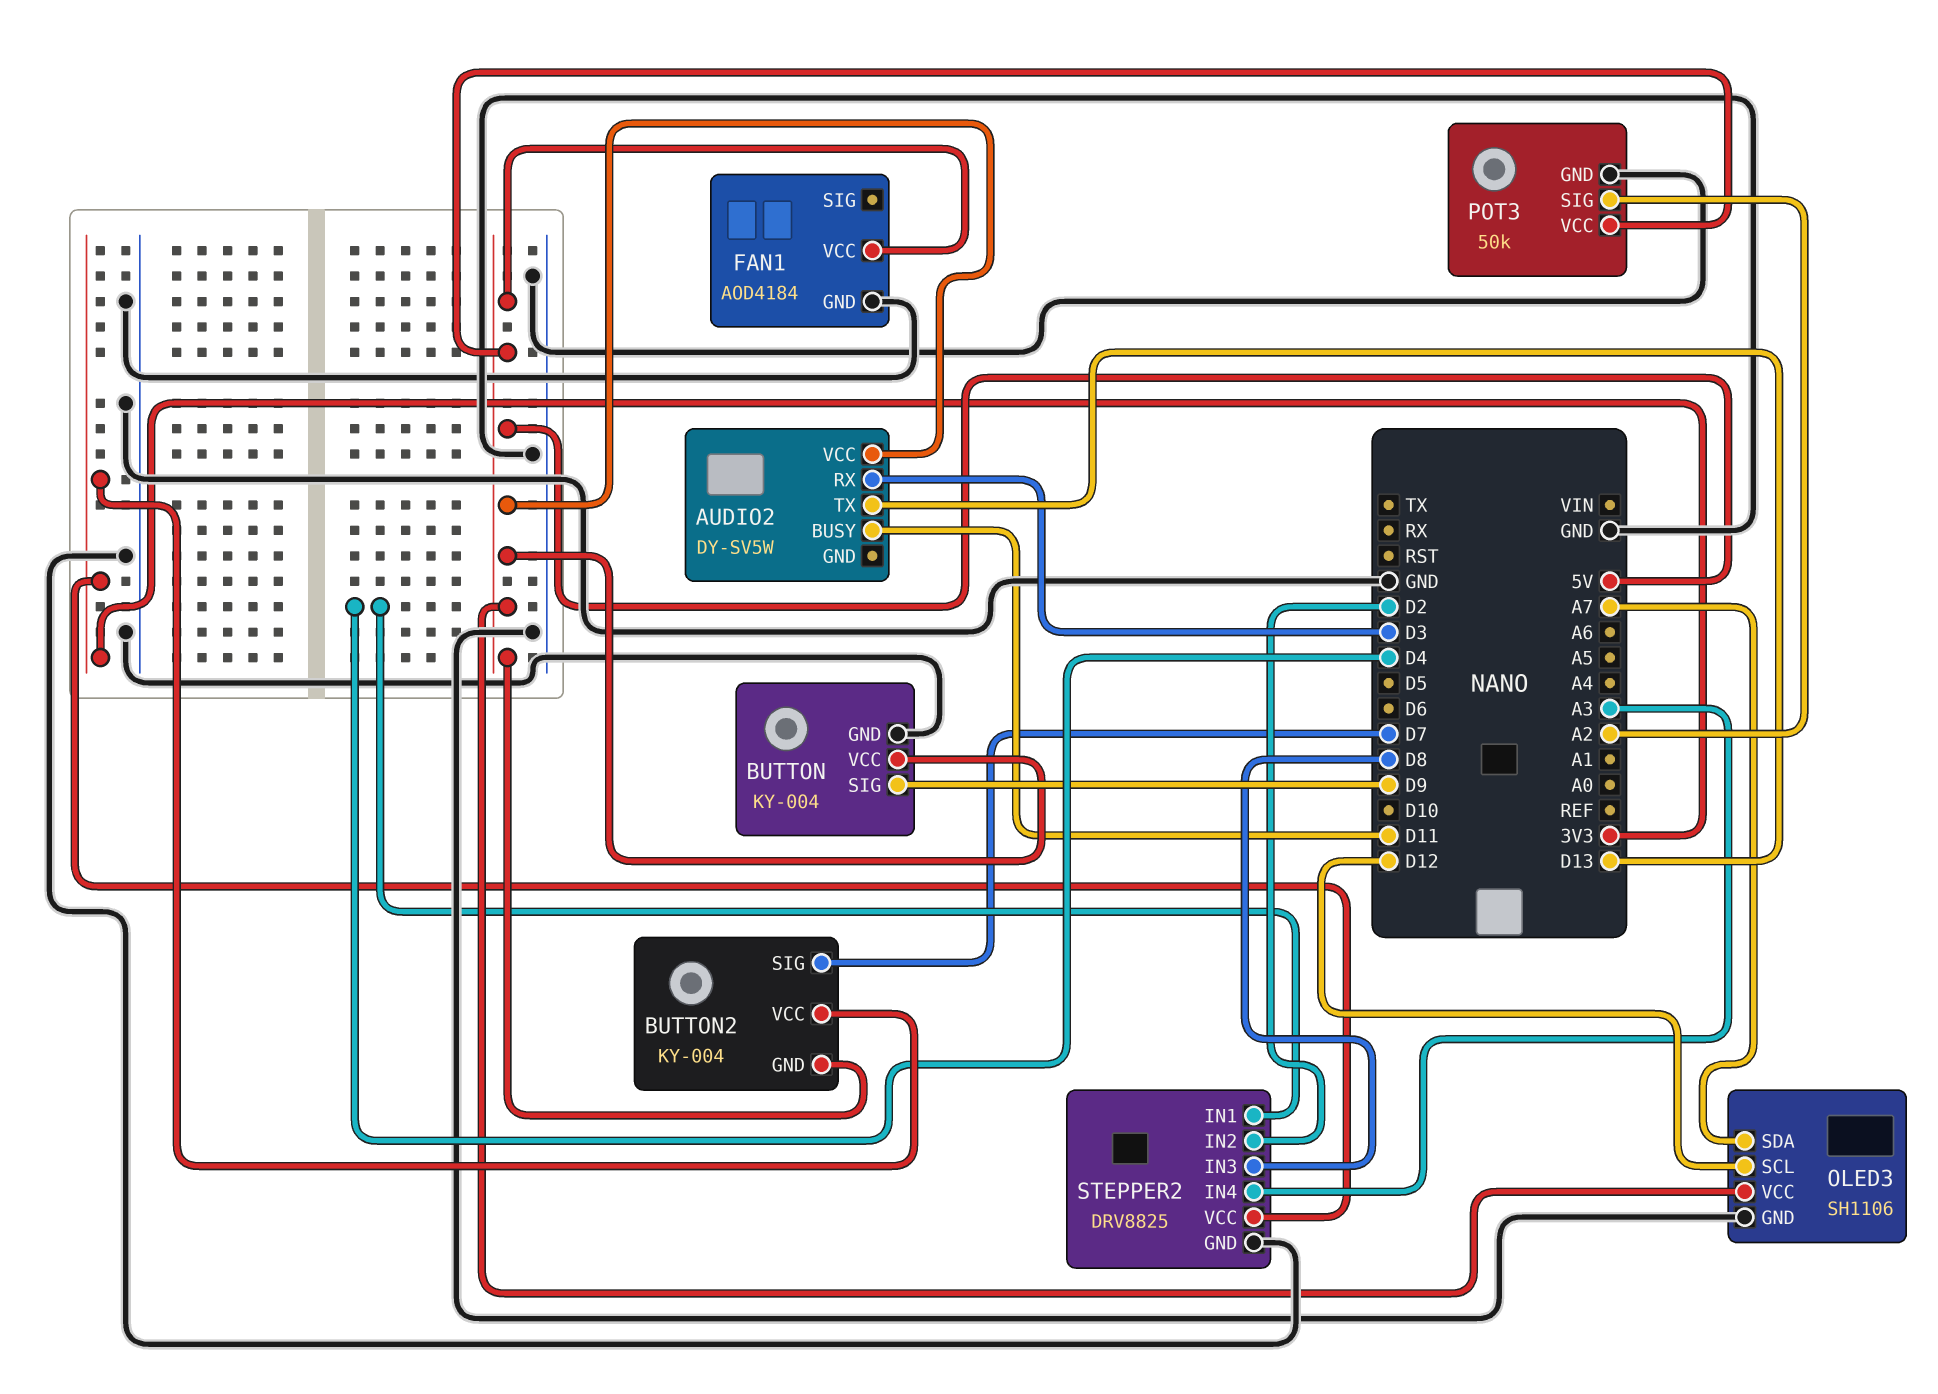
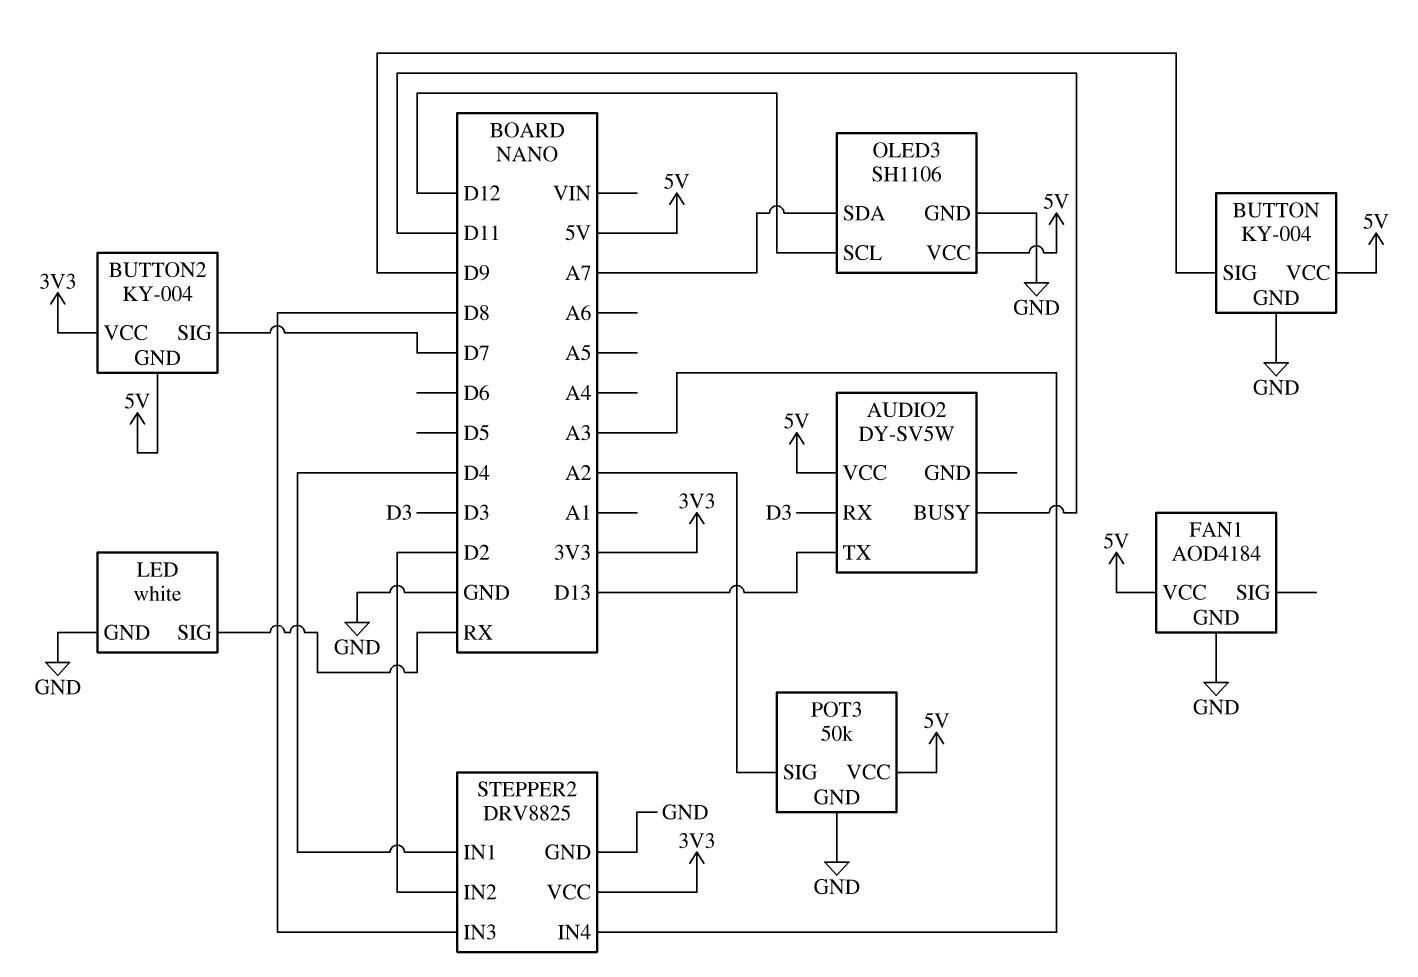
LED: none -> white
LED pin GND: none -> GND
LED pin SIG: none -> RX

